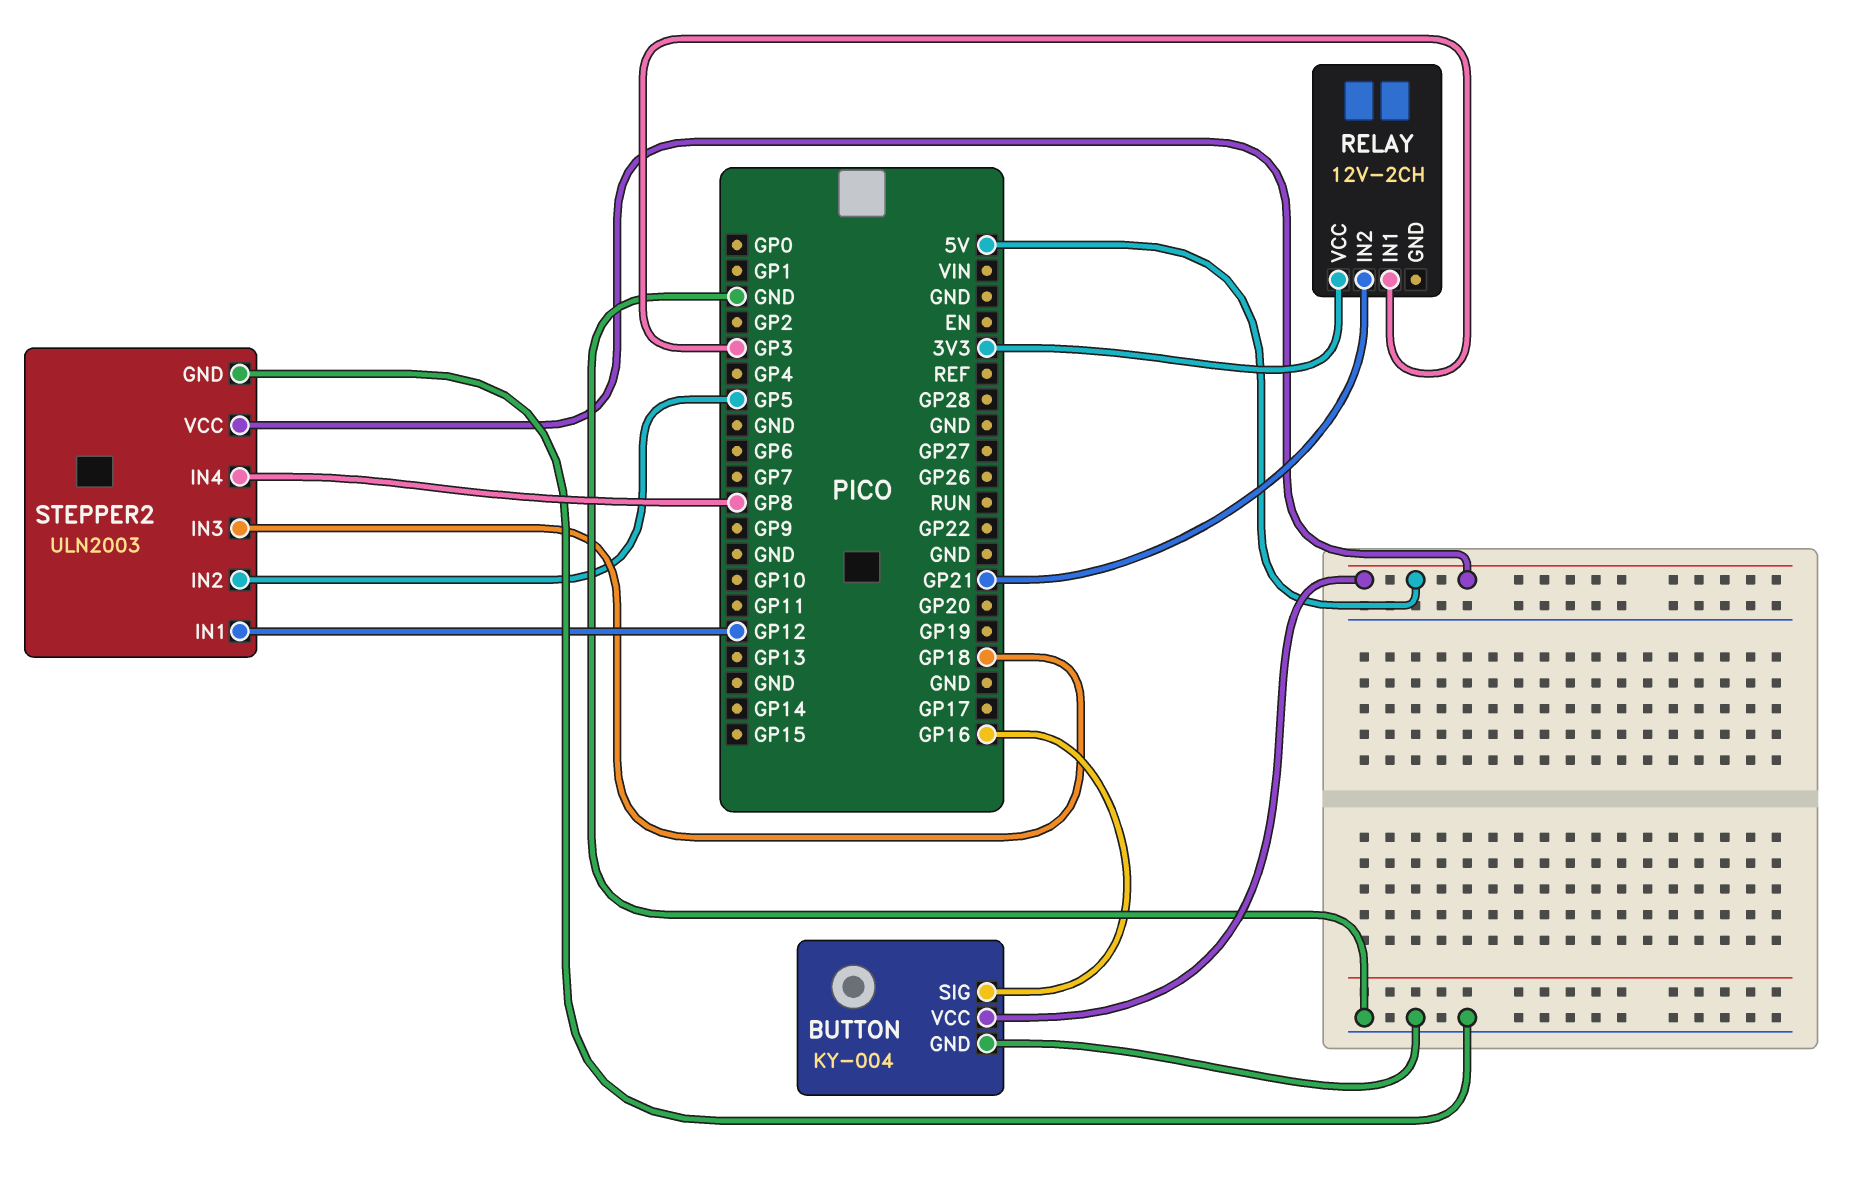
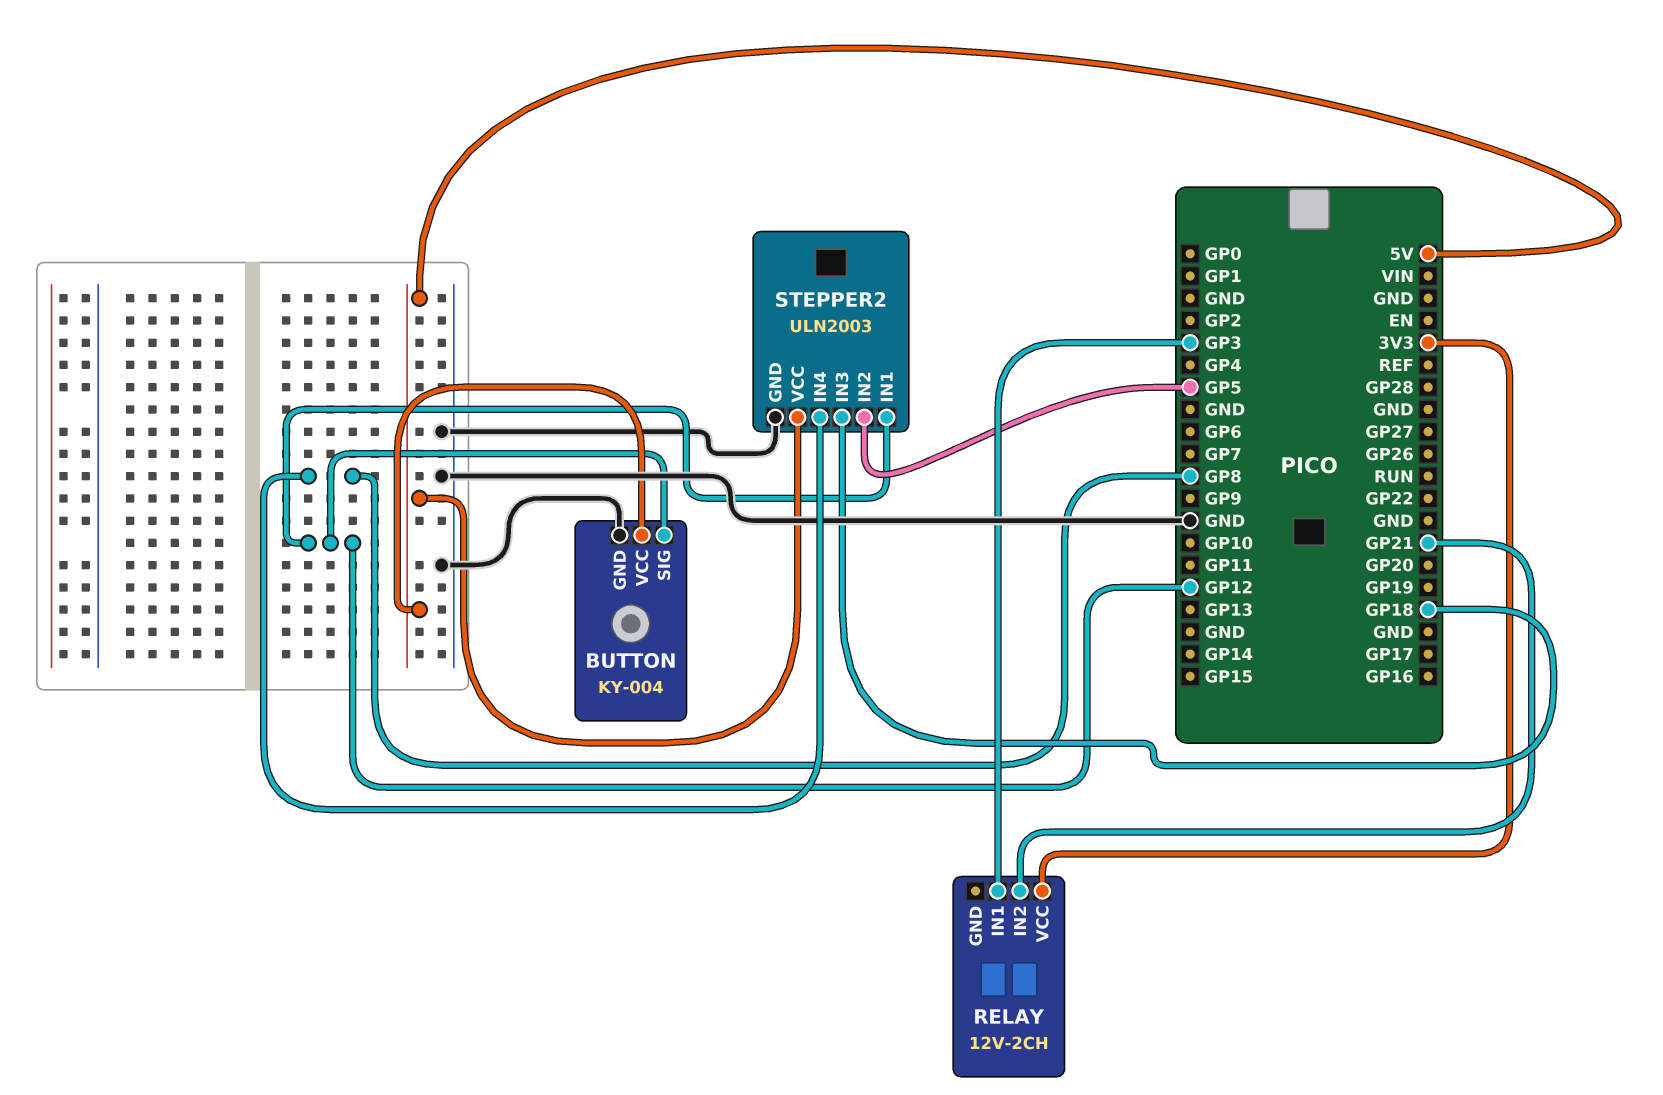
BUTTON pin SIG: GP16 -> GP12

